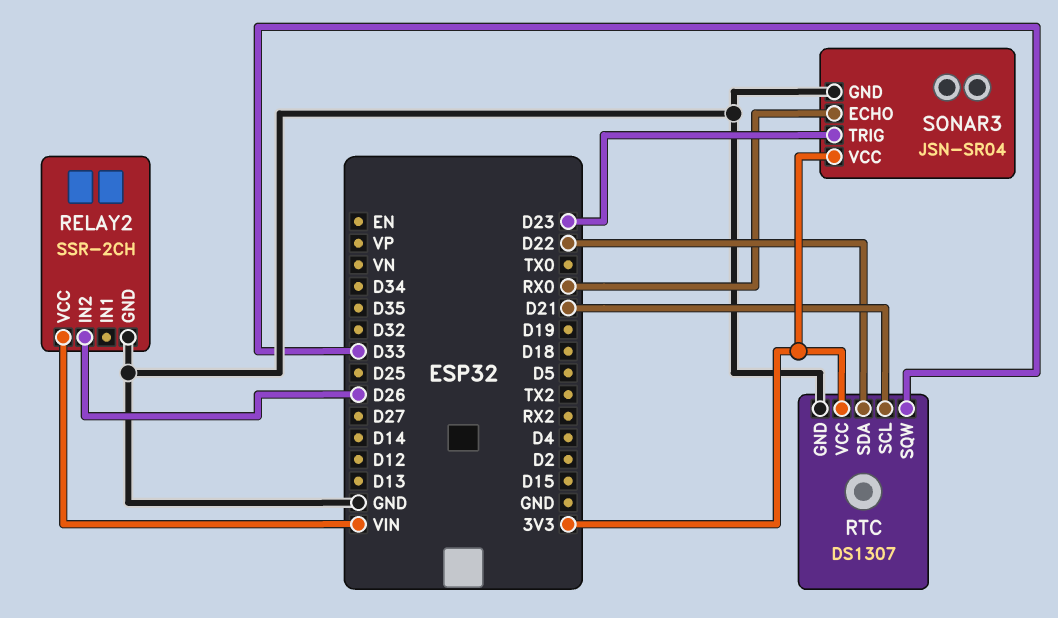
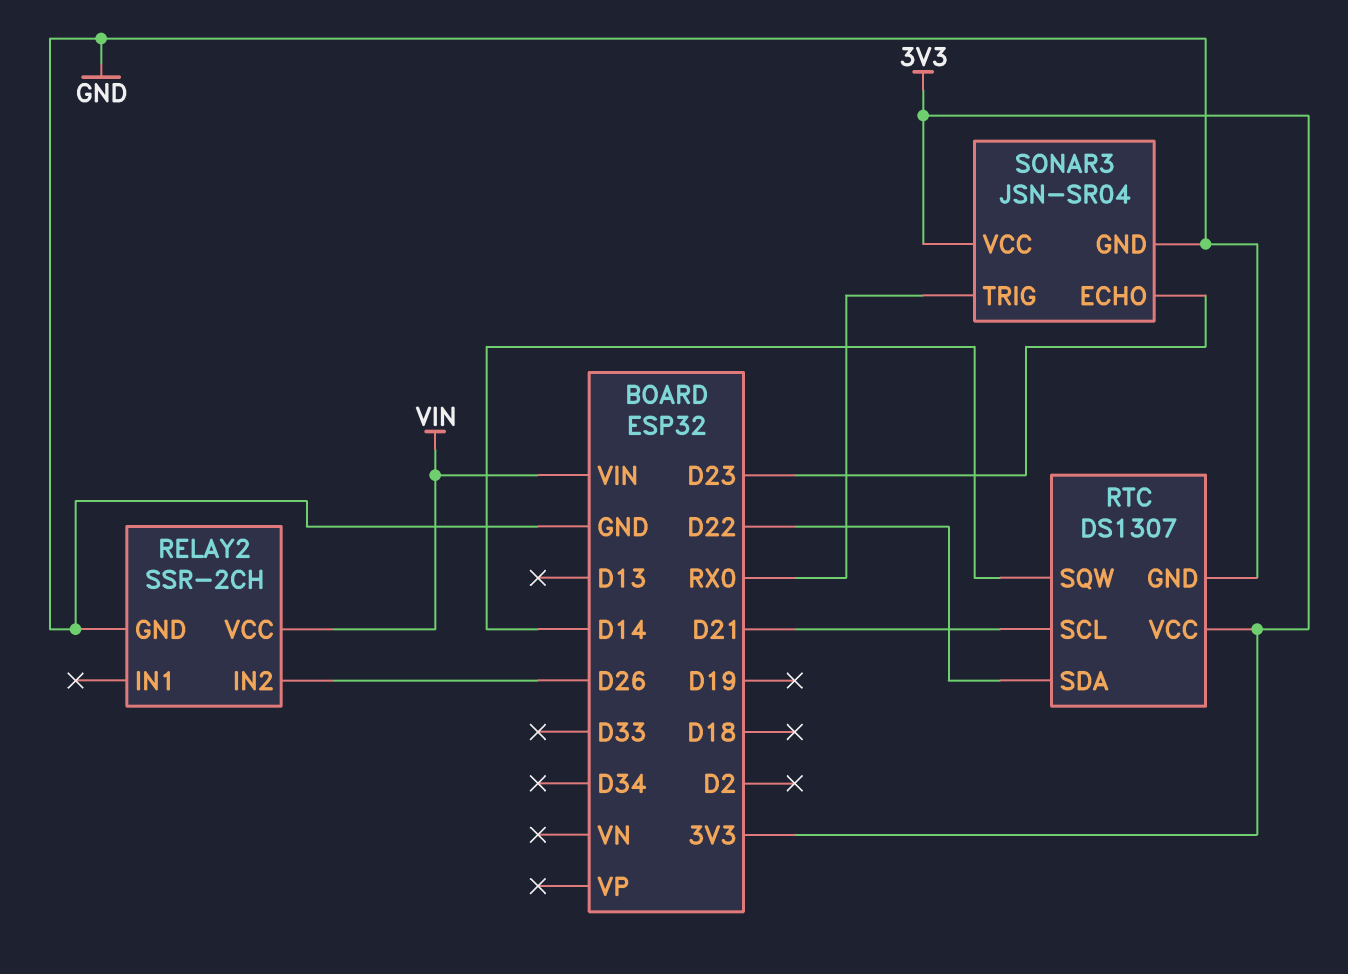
RTC pin SQW: D33 -> D14
SONAR3 pin ECHO: RX0 -> D23
SONAR3 pin TRIG: D23 -> RX0

